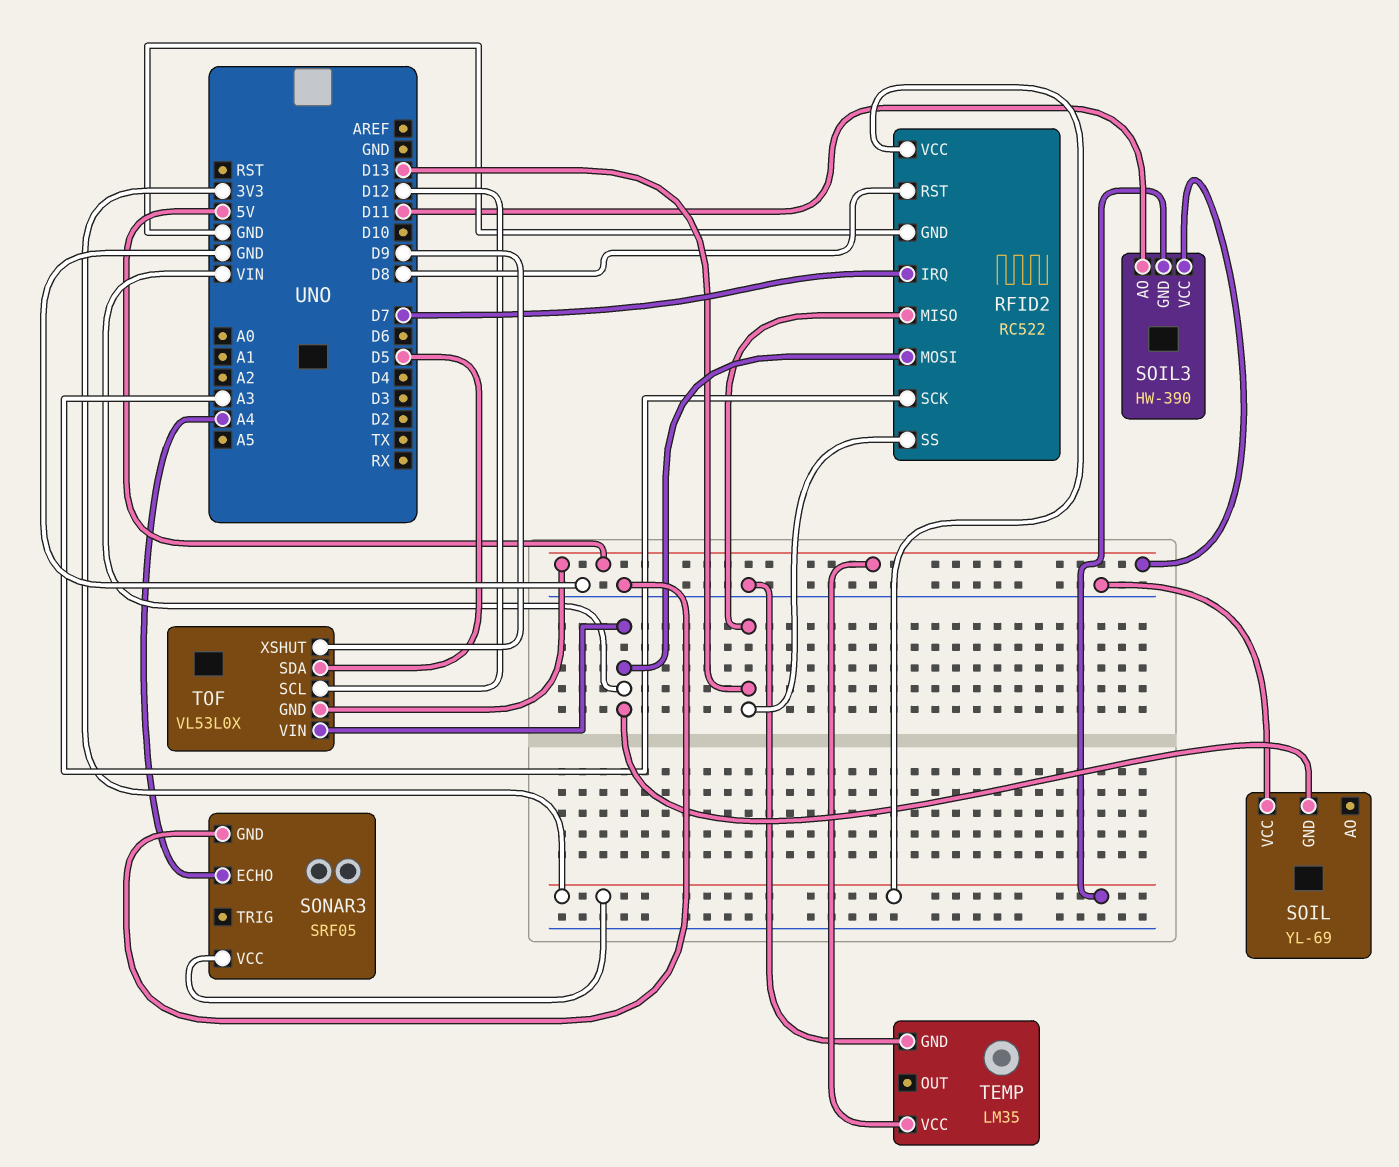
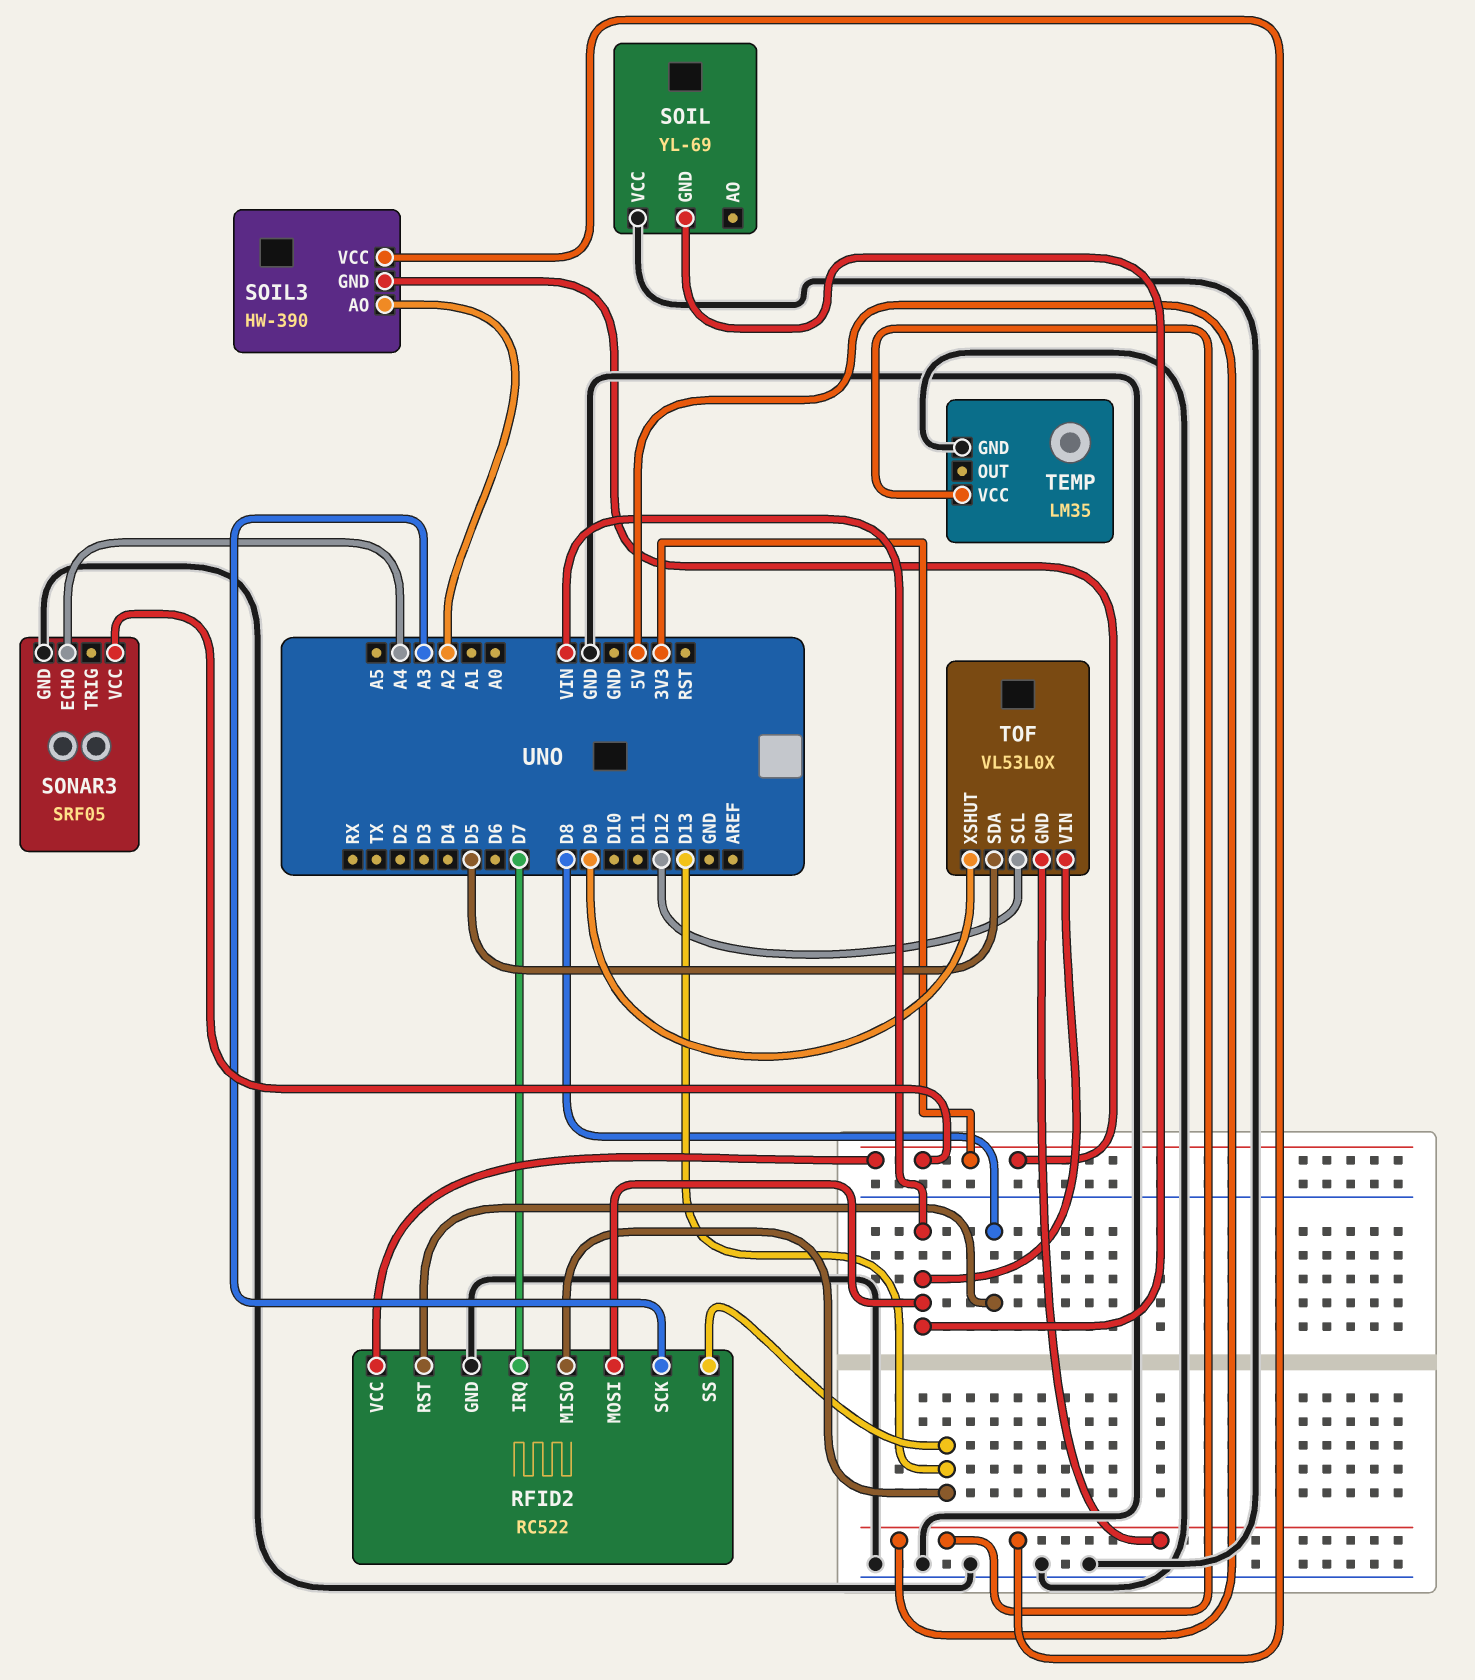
SOIL3 pin AO: D11 -> A2

